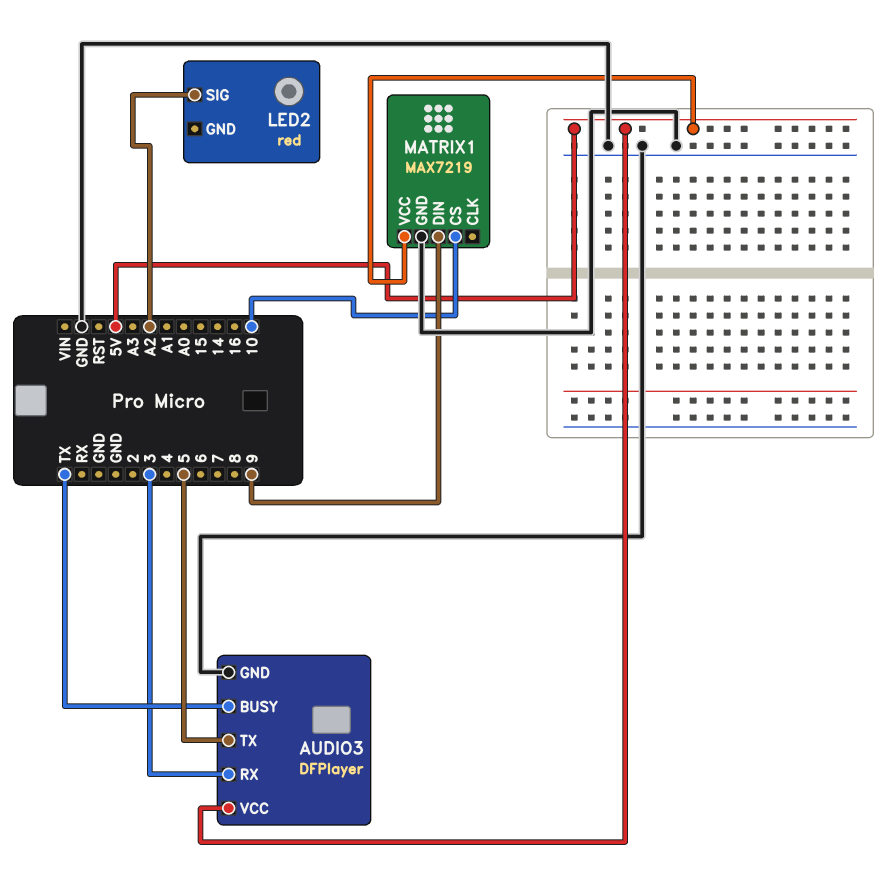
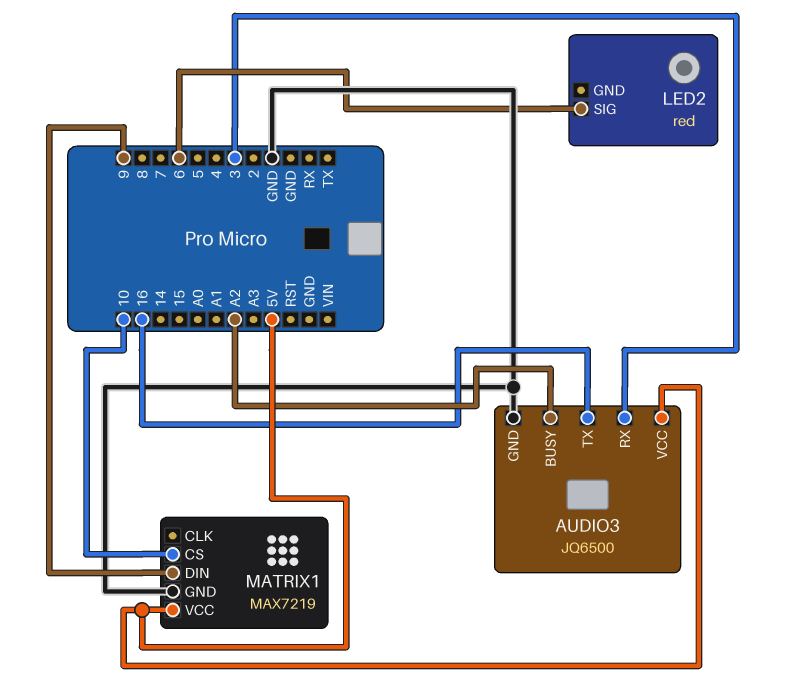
AUDIO3: DFPlayer -> JQ6500
AUDIO3 pin BUSY: TX -> A2
AUDIO3 pin TX: 5 -> 16
LED2 pin SIG: A2 -> 6

